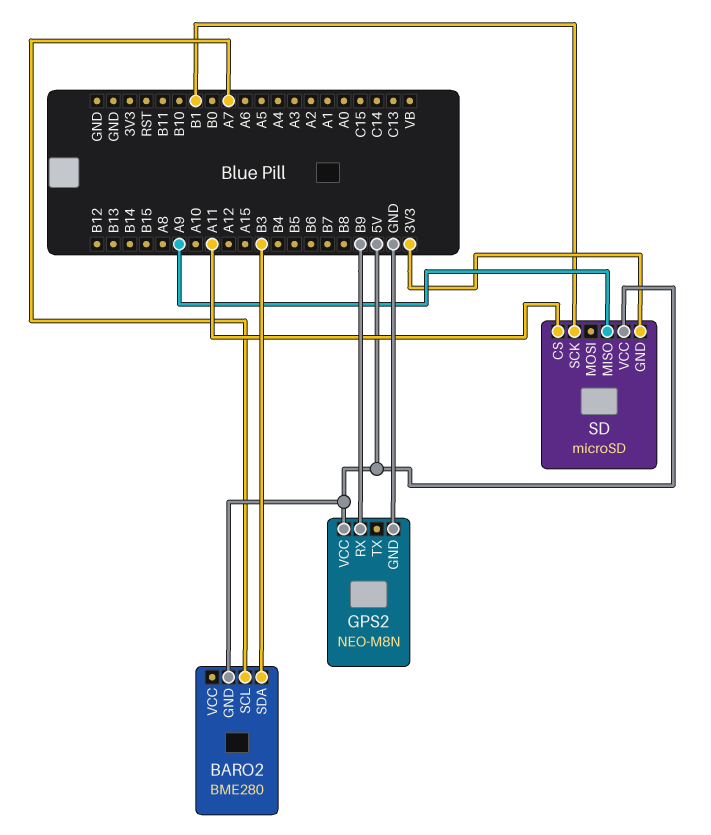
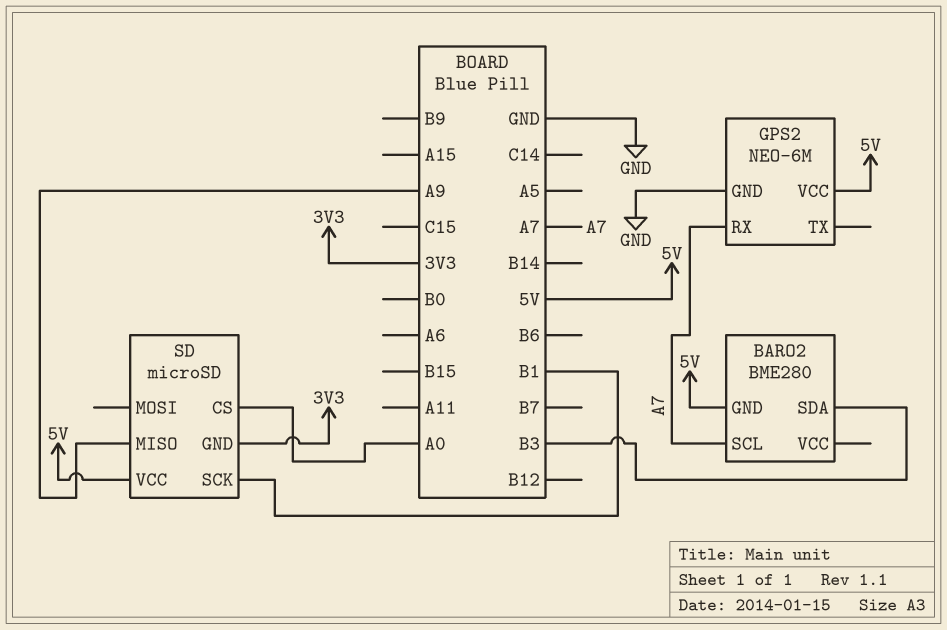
GPS2: NEO-M8N -> NEO-6M
GPS2 pin RX: B9 -> A7
SD pin CS: A11 -> A0

